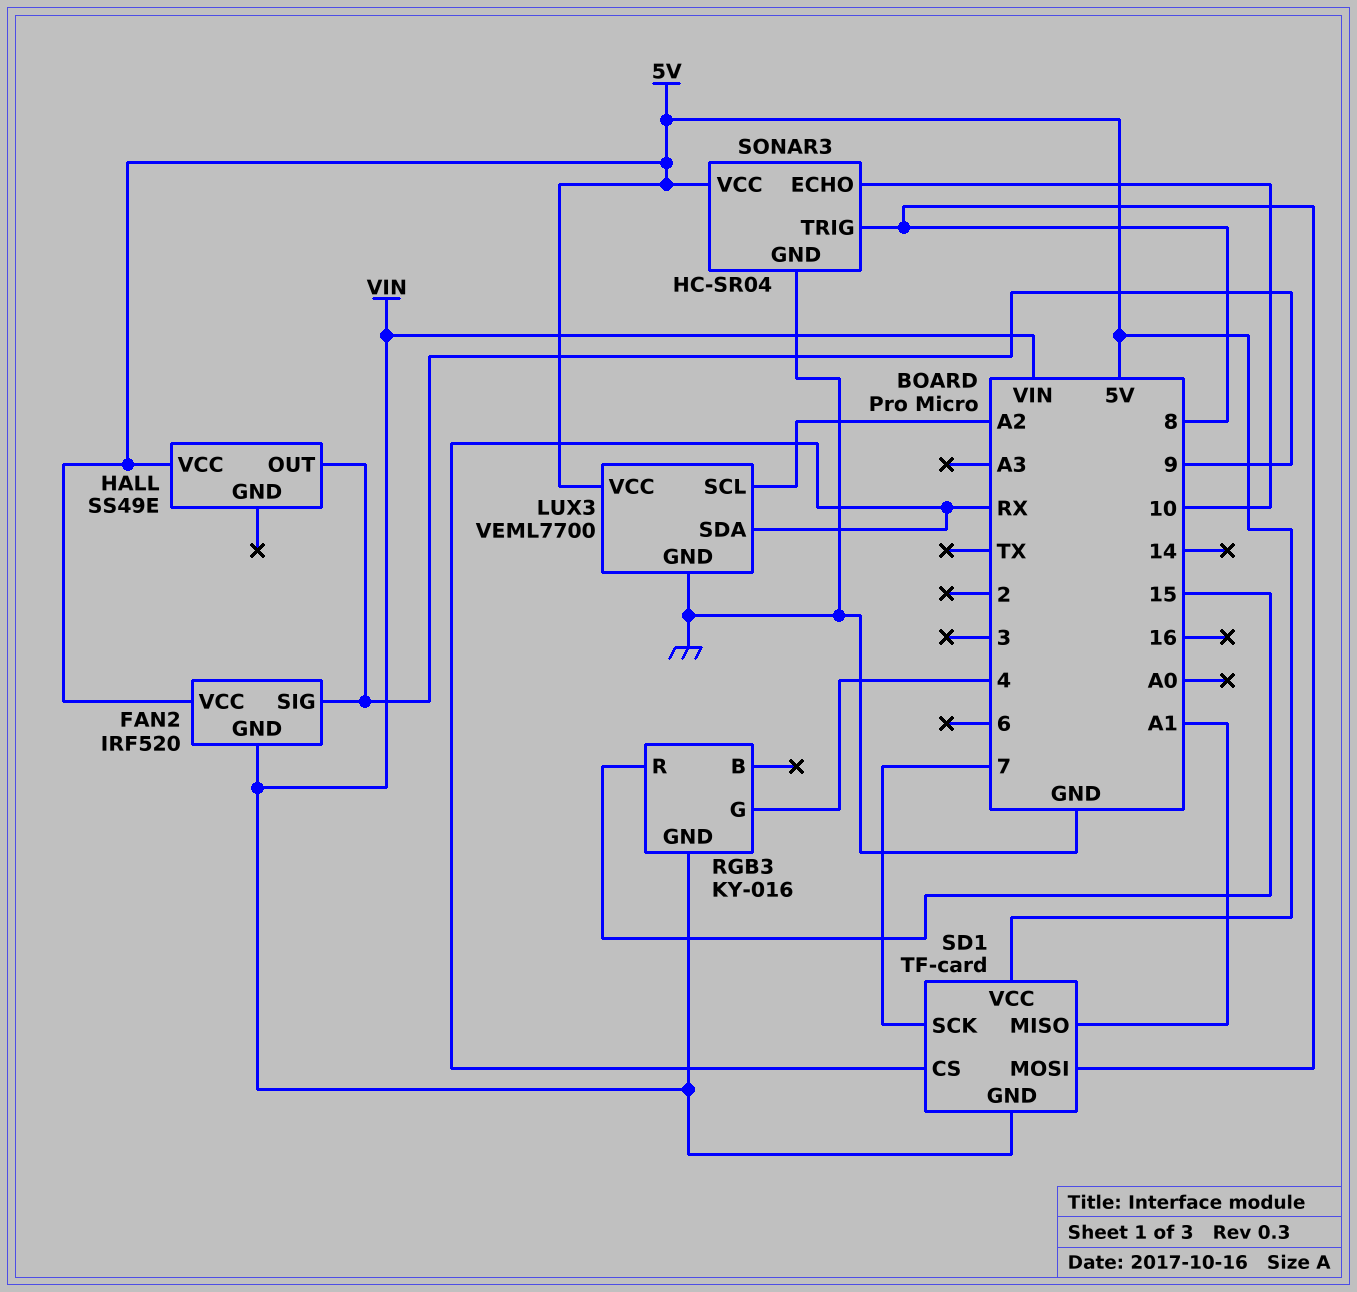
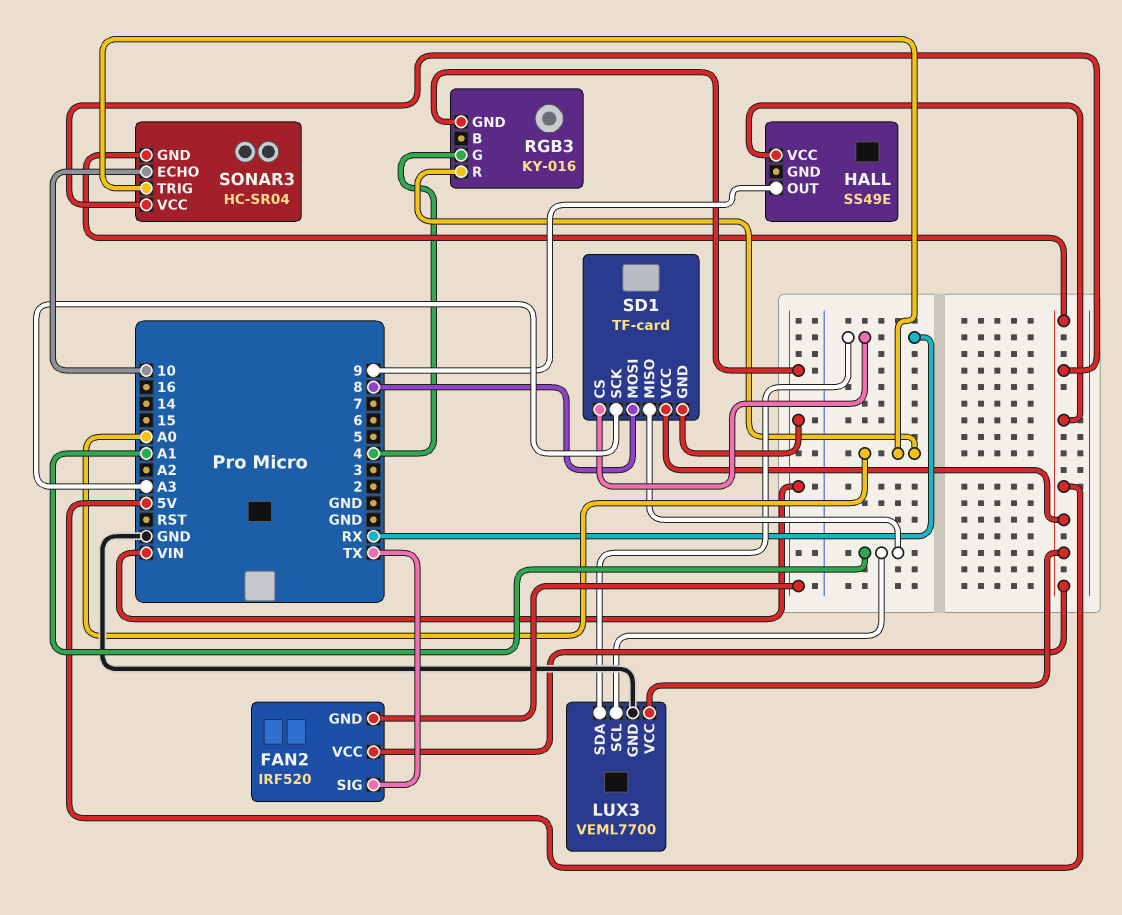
FAN2 pin SIG: 9 -> TX
LUX3 pin SCL: A2 -> A1
RGB3 pin R: 15 -> A0
SD1 pin SCK: 7 -> A3
SONAR3 pin GND: GND -> 5V
SONAR3 pin TRIG: 8 -> A0

